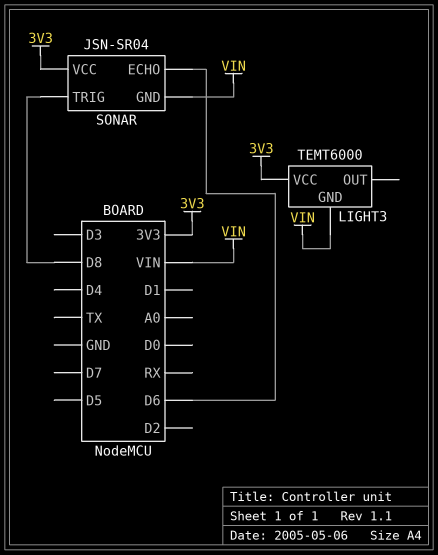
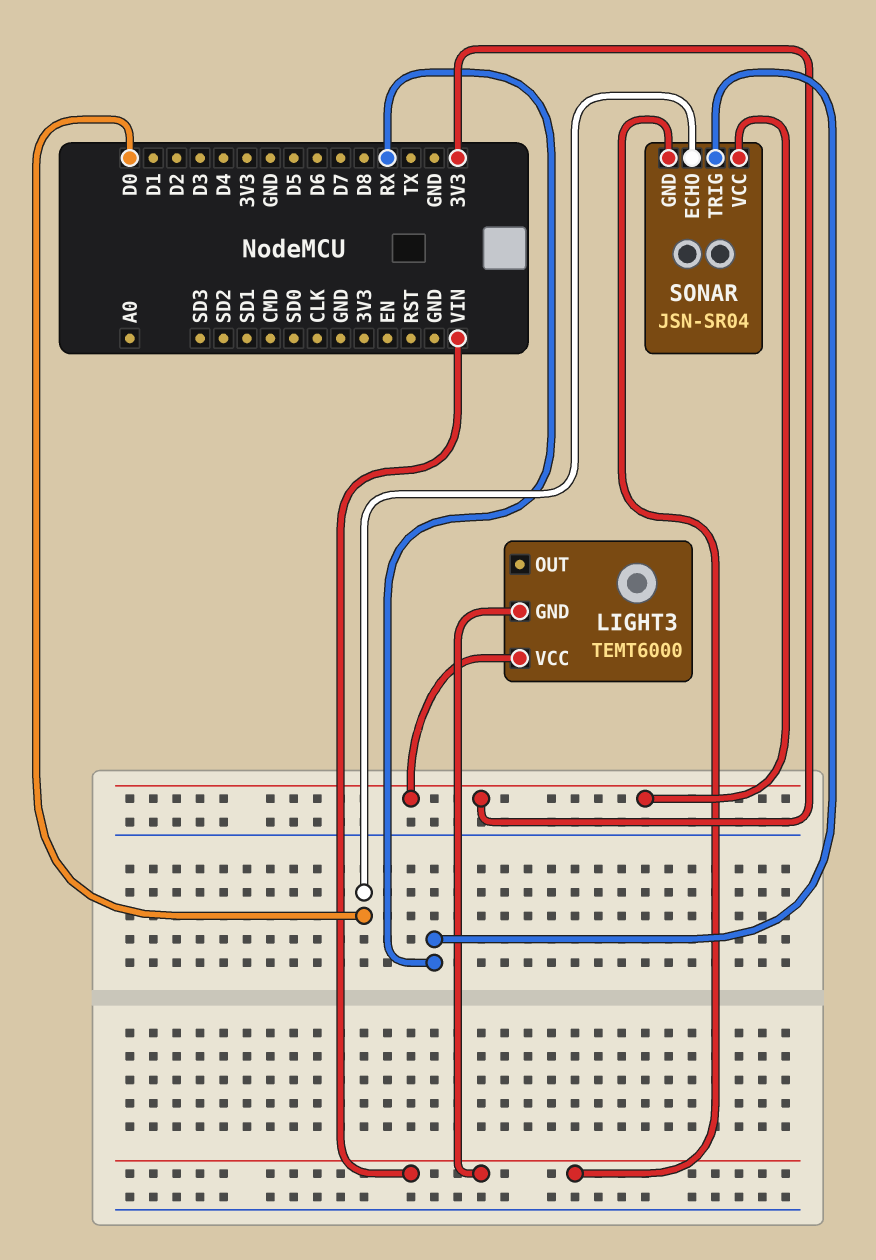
SONAR pin ECHO: D6 -> D0
SONAR pin TRIG: D8 -> RX

